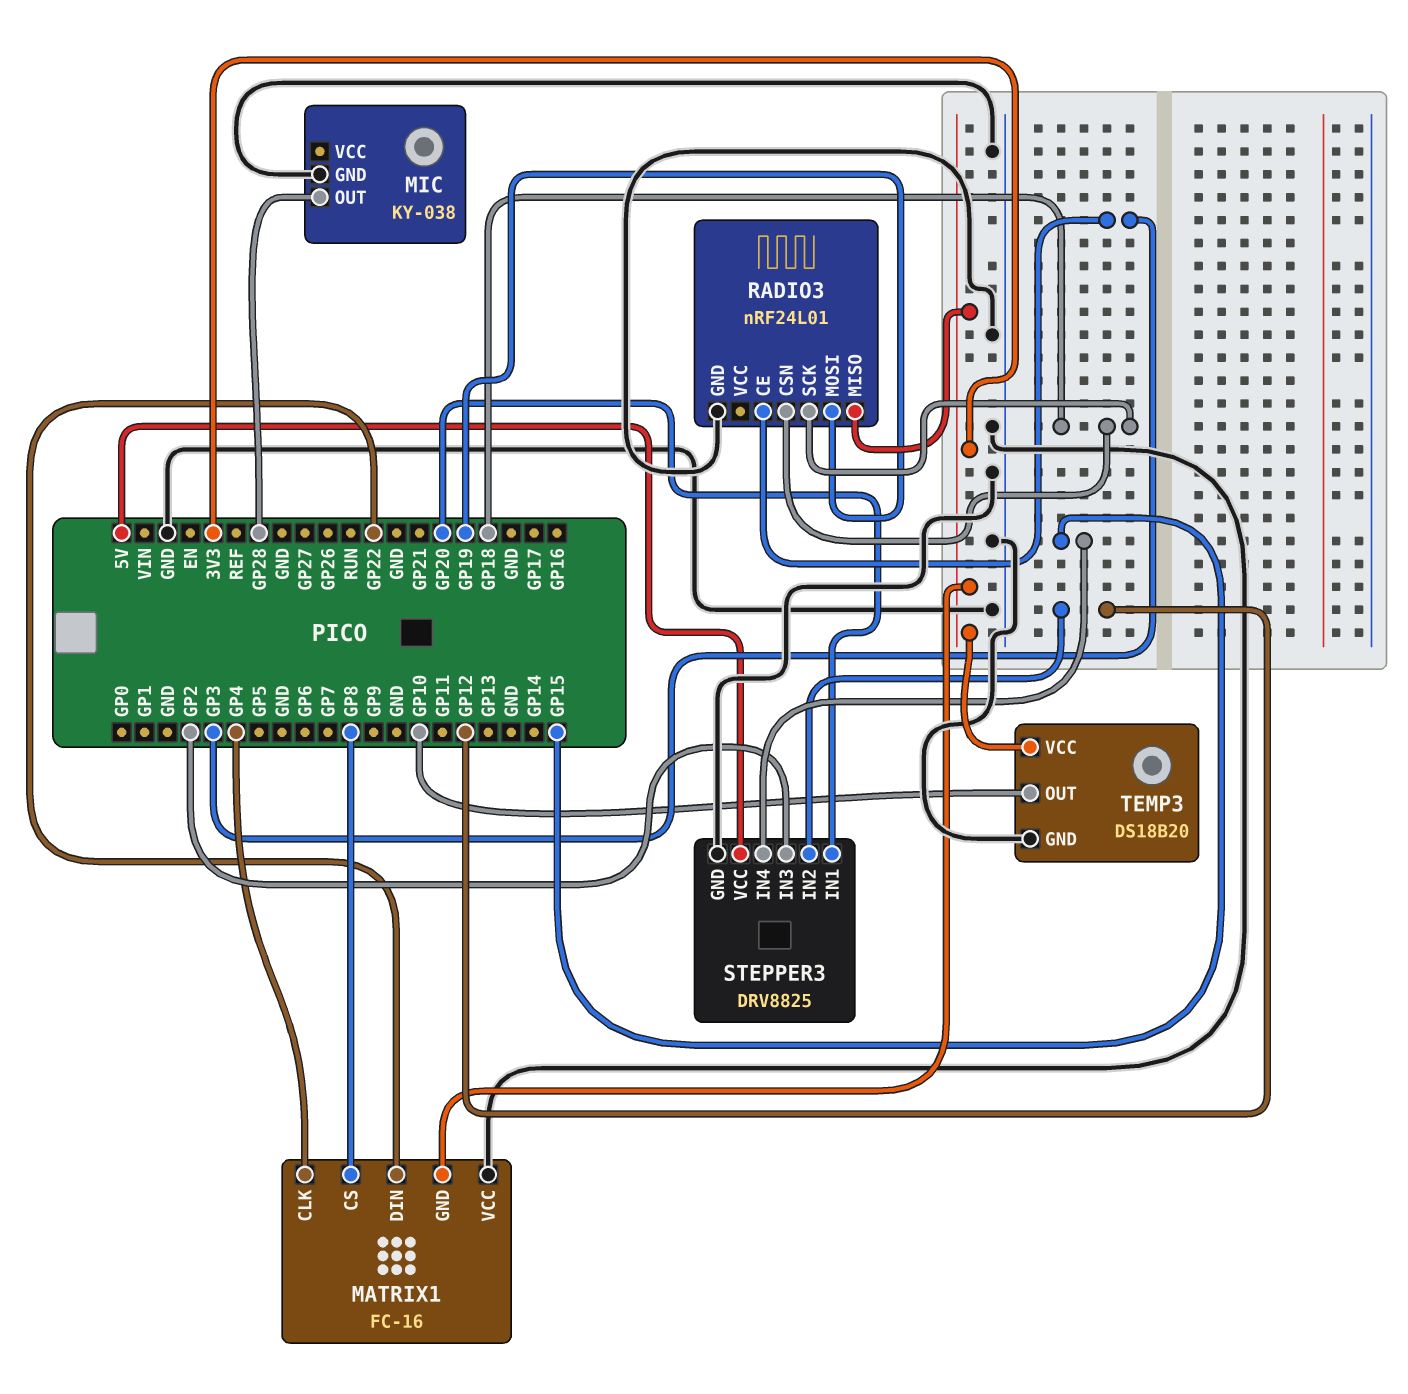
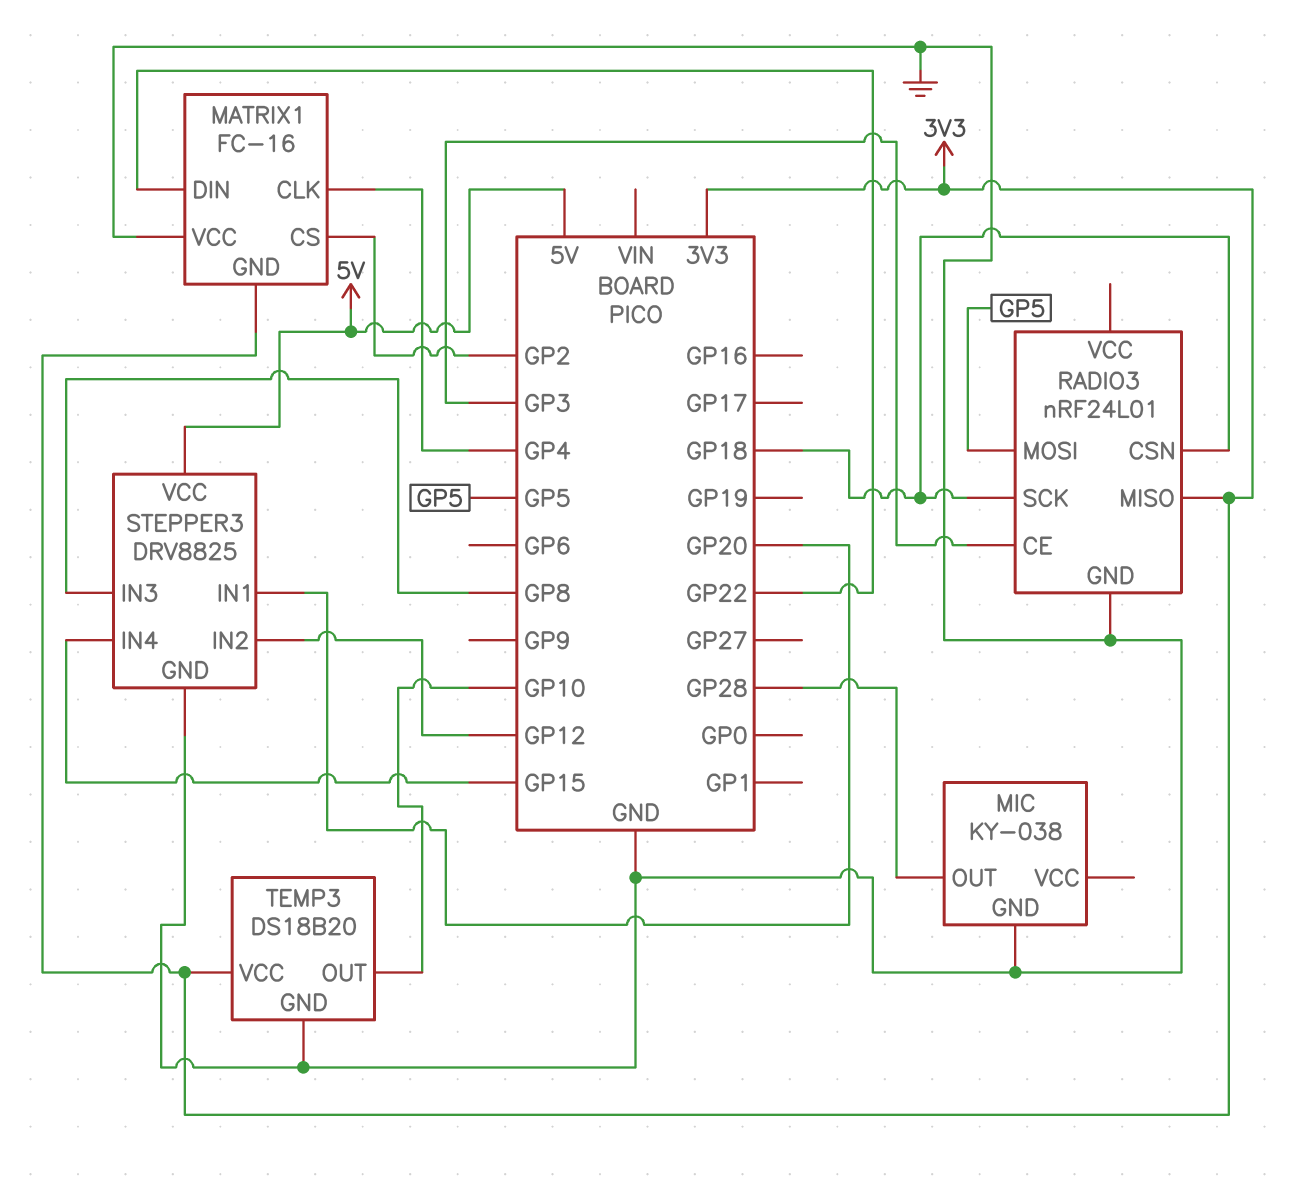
MATRIX1 pin CS: GP8 -> GP2
RADIO3 pin MOSI: GP19 -> GP5
STEPPER3 pin IN3: GP2 -> GP8

